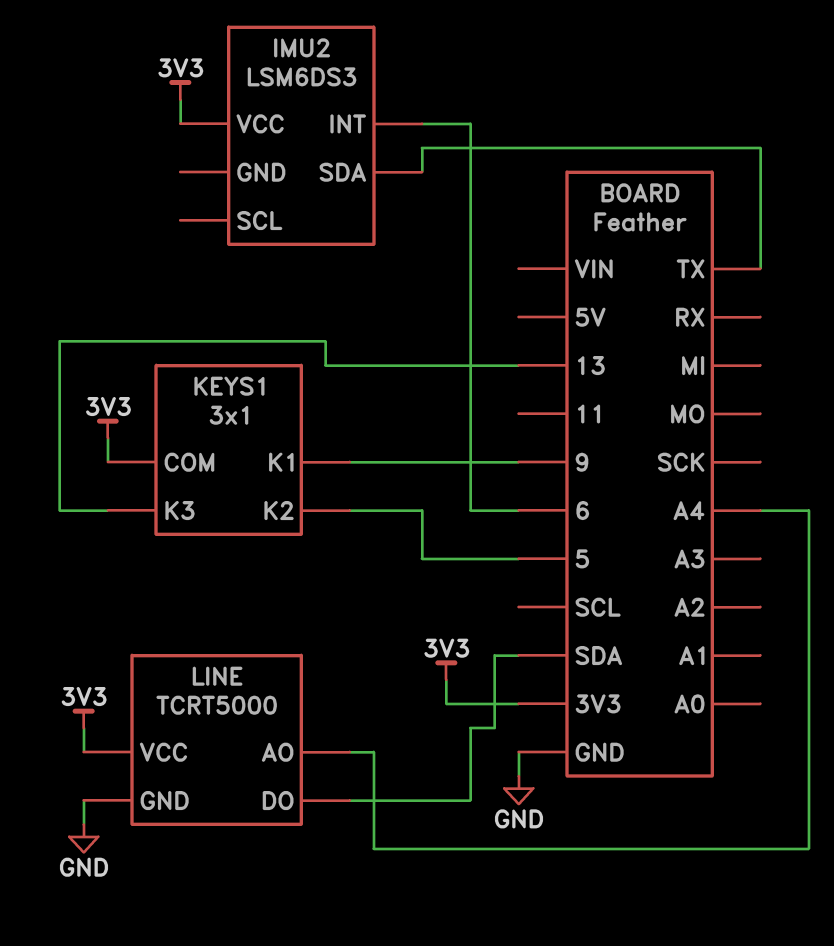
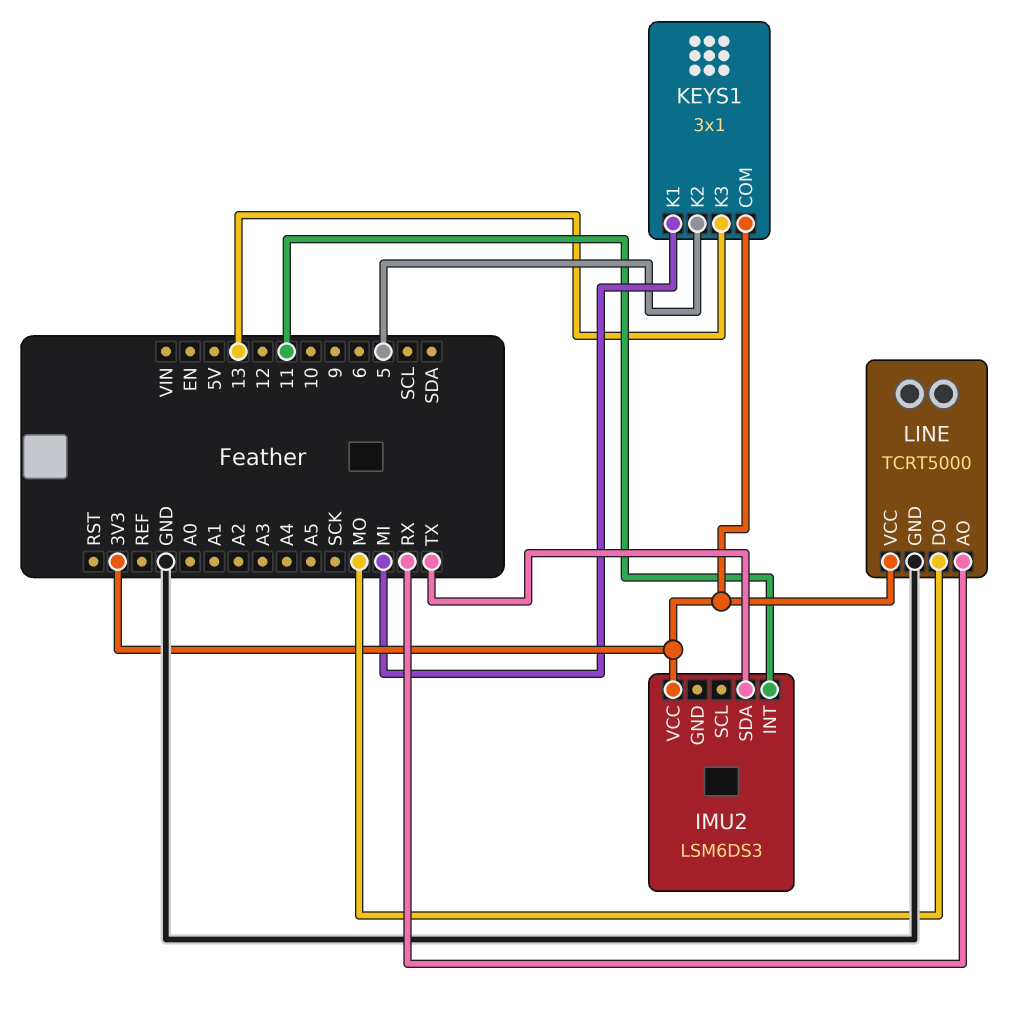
IMU2 pin INT: 6 -> 11
KEYS1 pin K1: 9 -> MI
LINE pin AO: A4 -> RX
LINE pin DO: SDA -> MO

